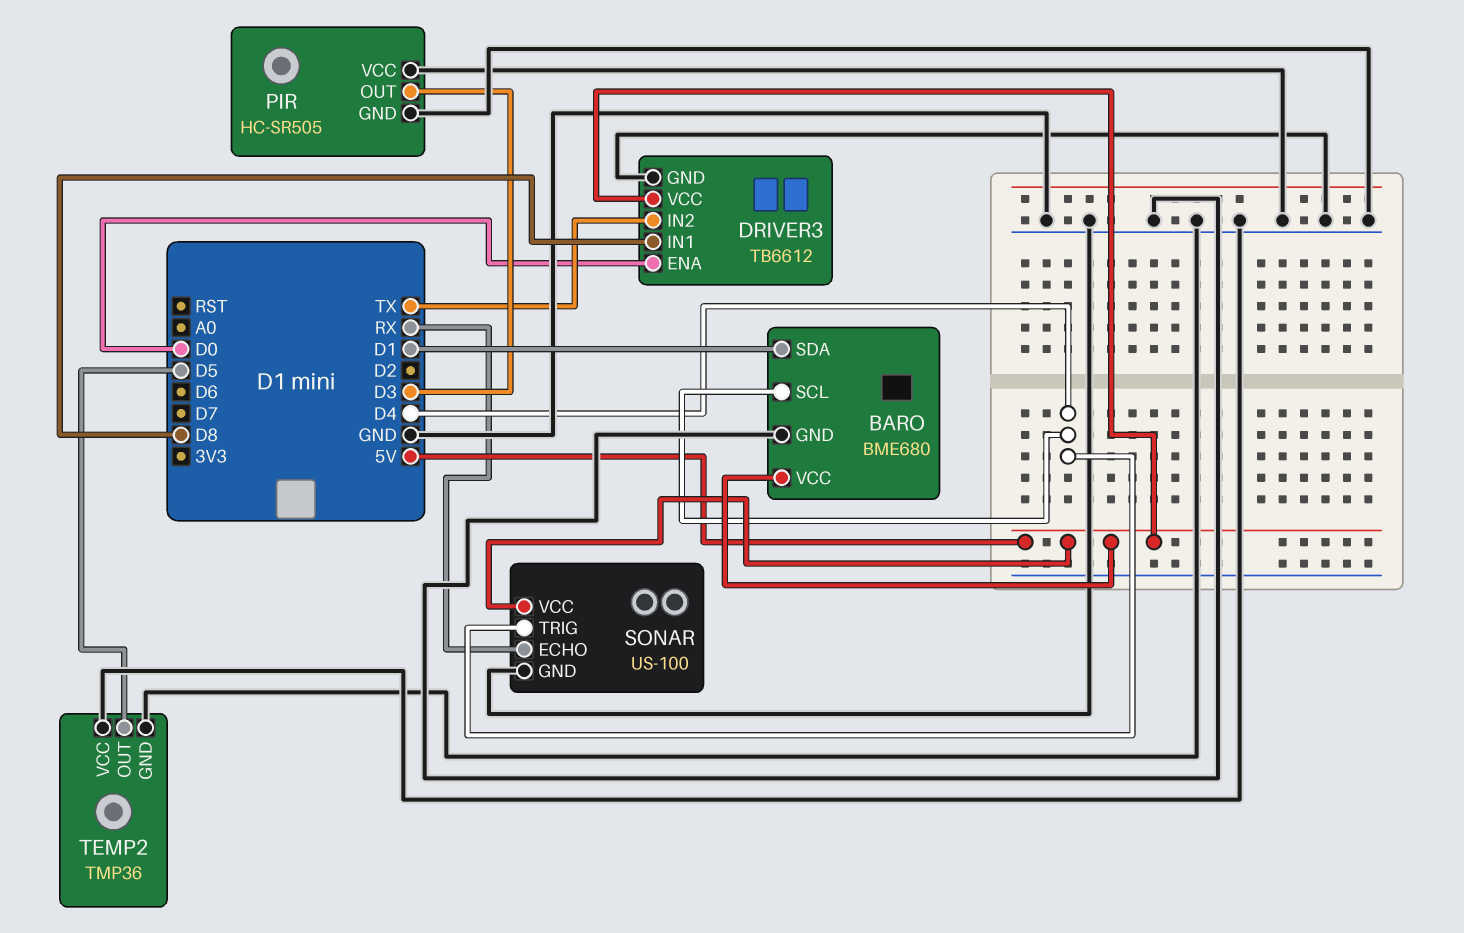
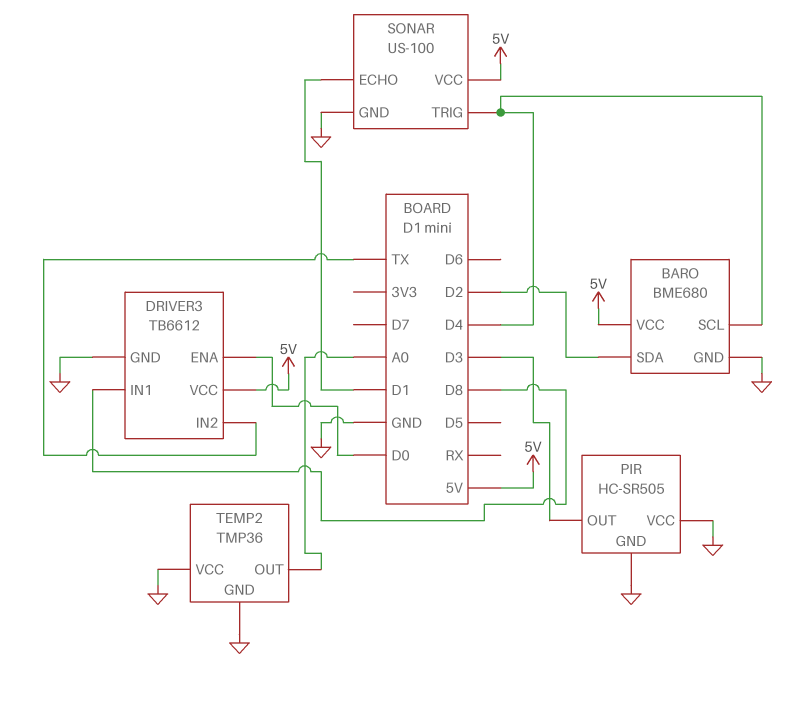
BARO pin SDA: D1 -> D2
SONAR pin ECHO: RX -> D1
TEMP2 pin OUT: D5 -> A0

